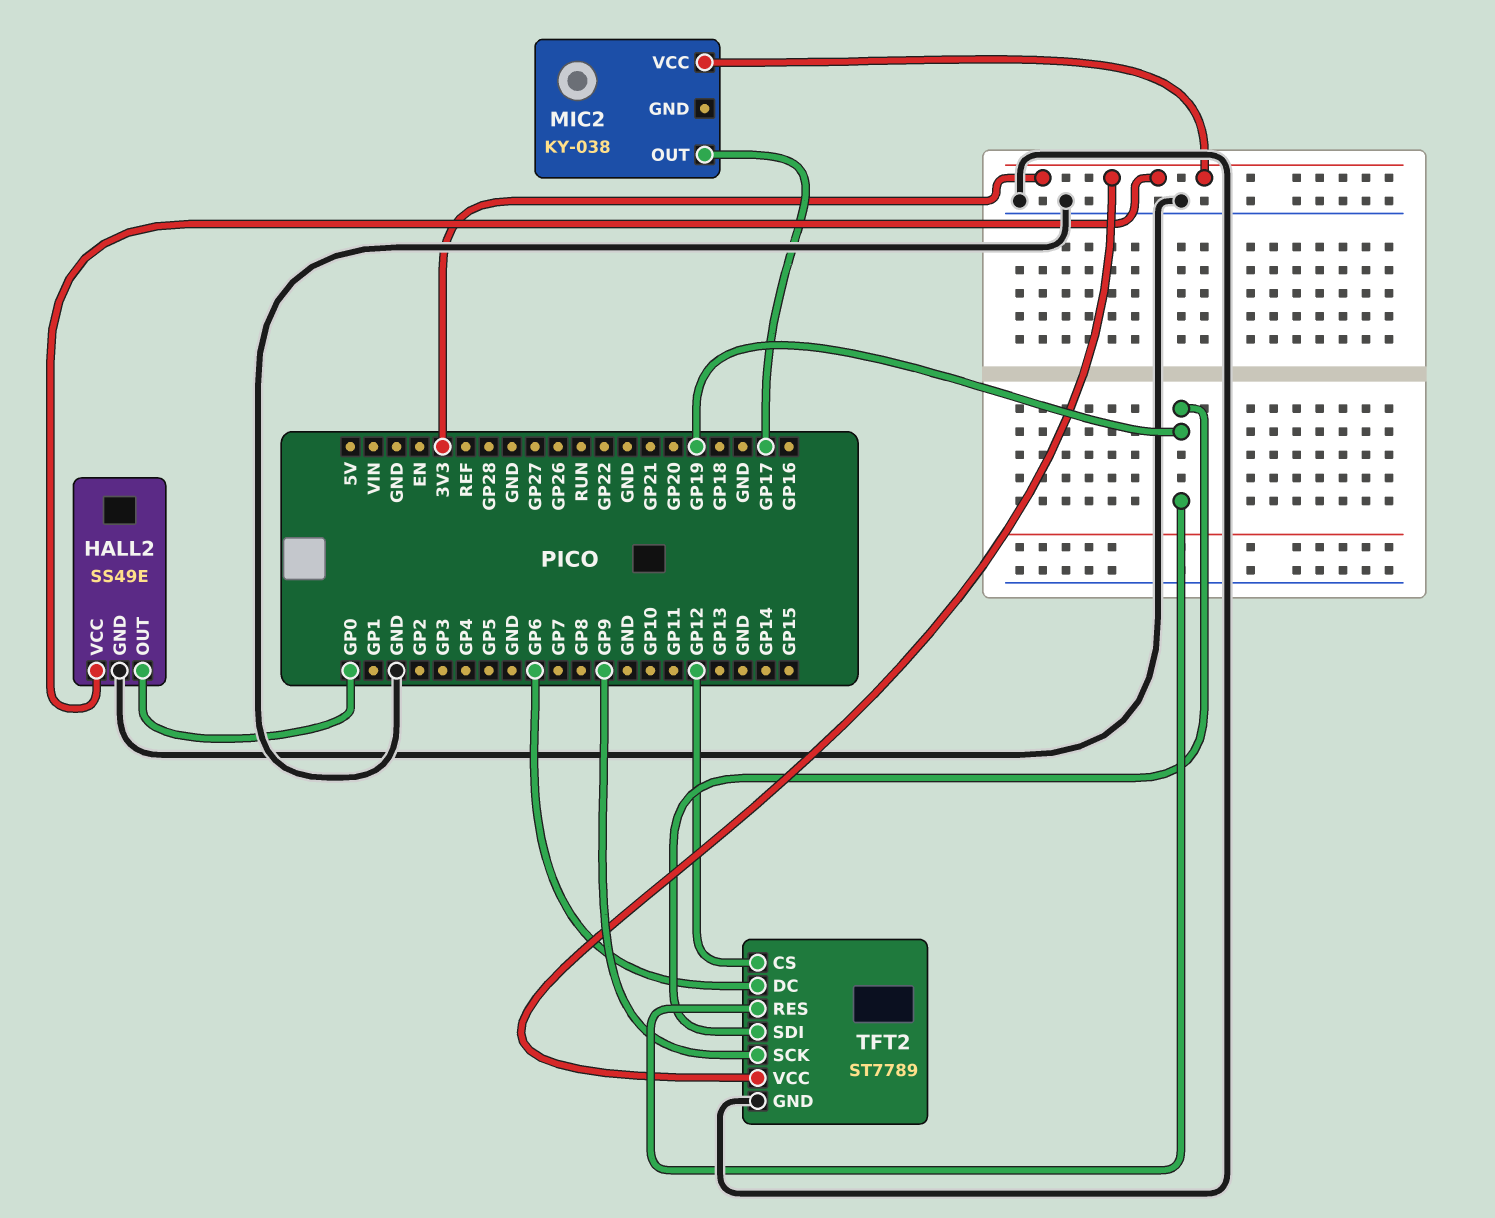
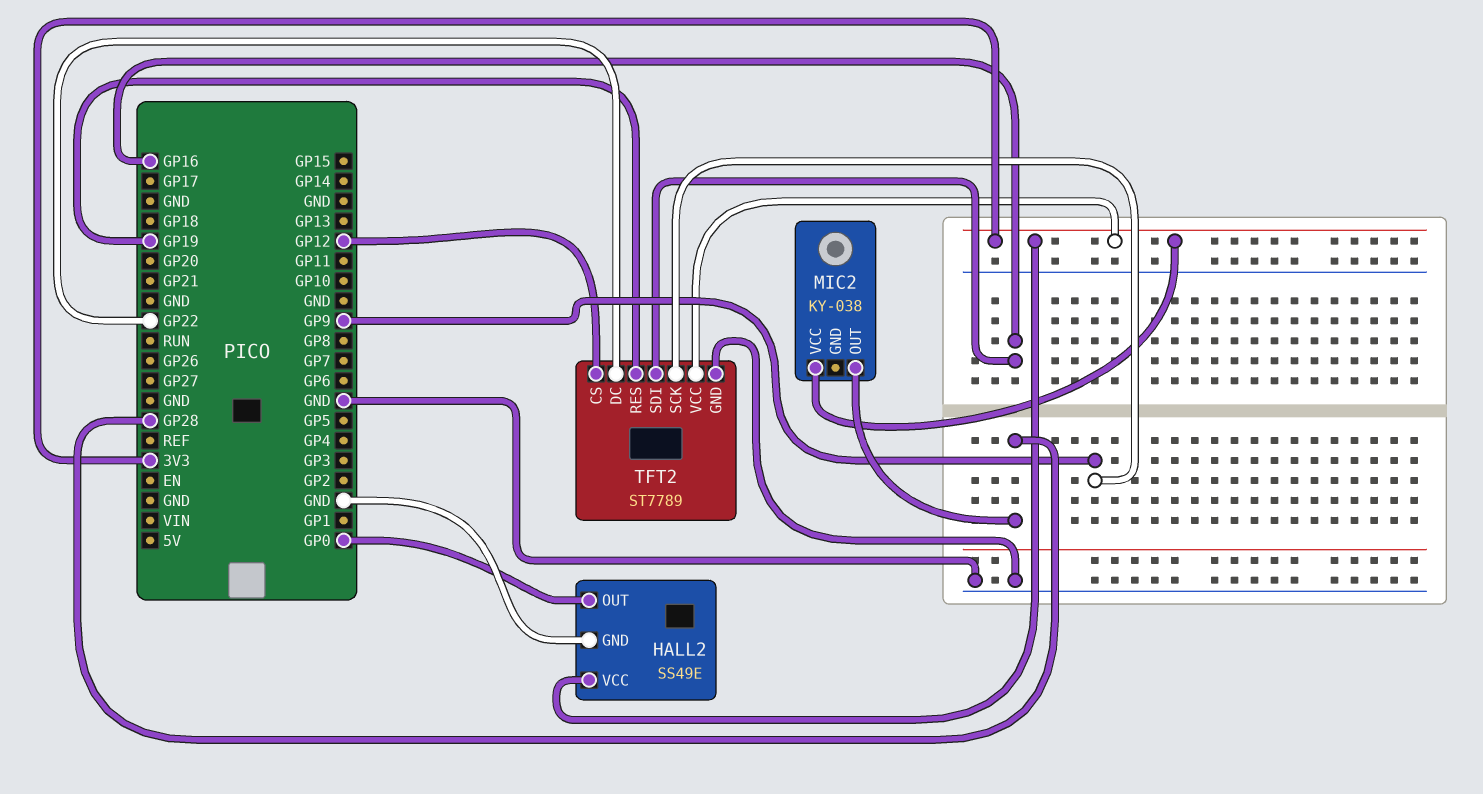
MIC2 pin OUT: GP17 -> GP28
TFT2 pin DC: GP6 -> GP22
TFT2 pin SDI: GP19 -> GP16

